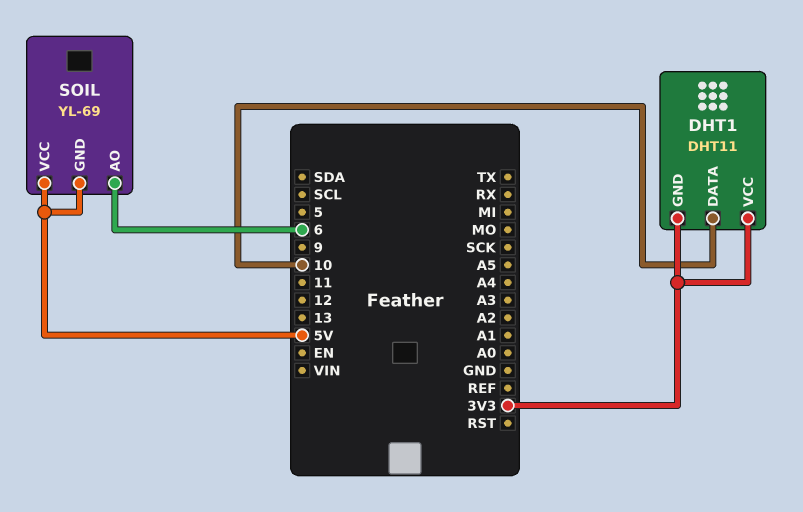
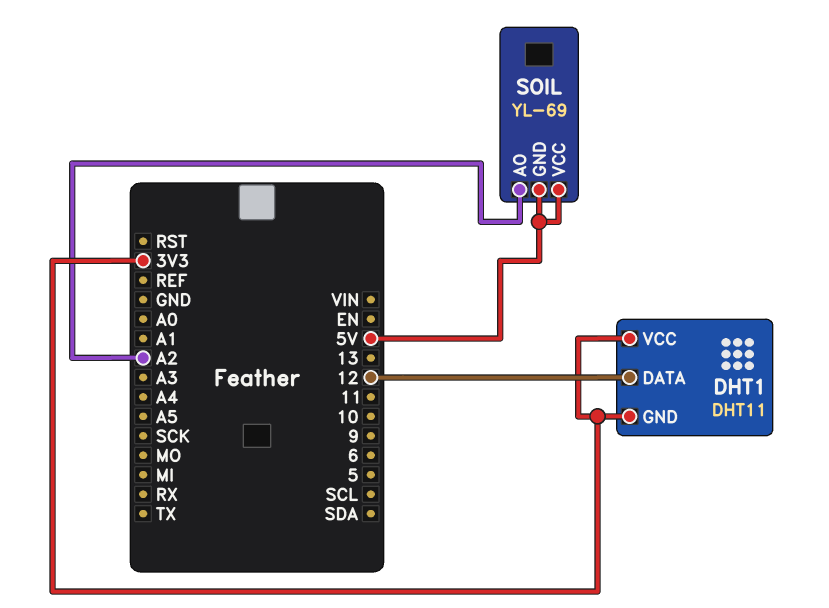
DHT1 pin DATA: 10 -> 12
SOIL pin AO: 6 -> A2

